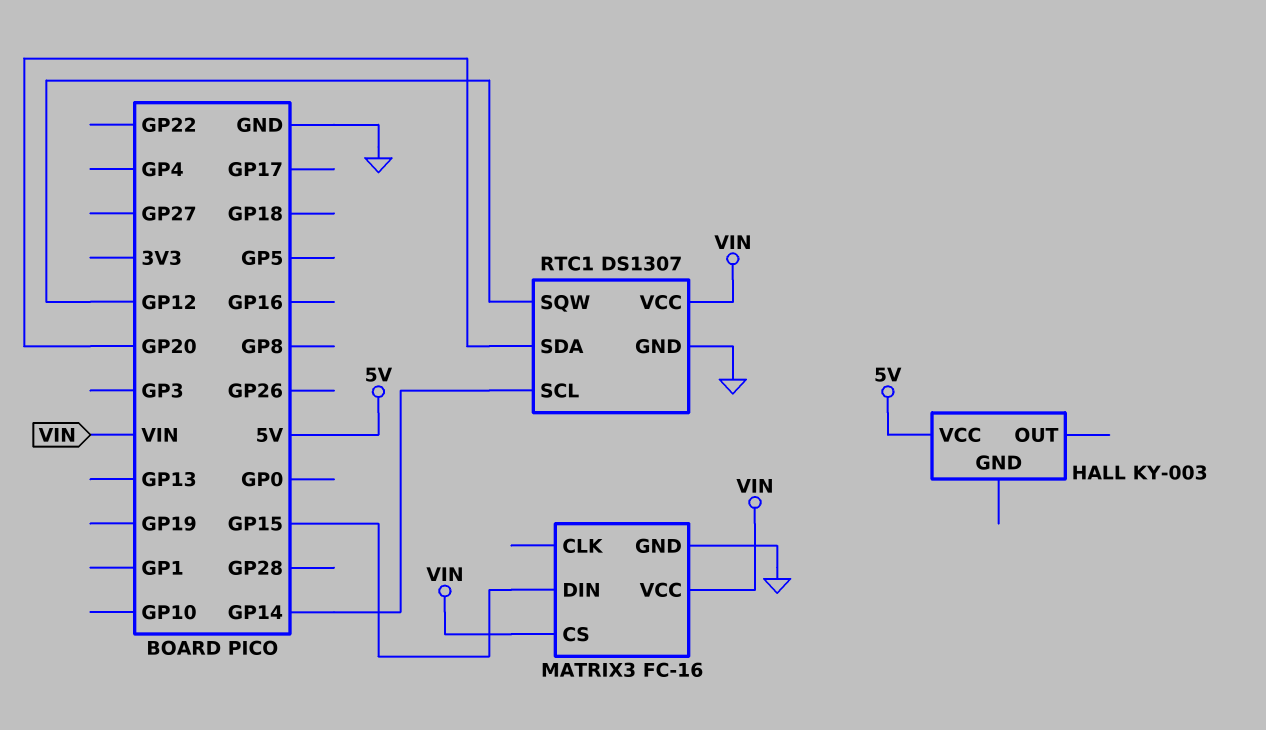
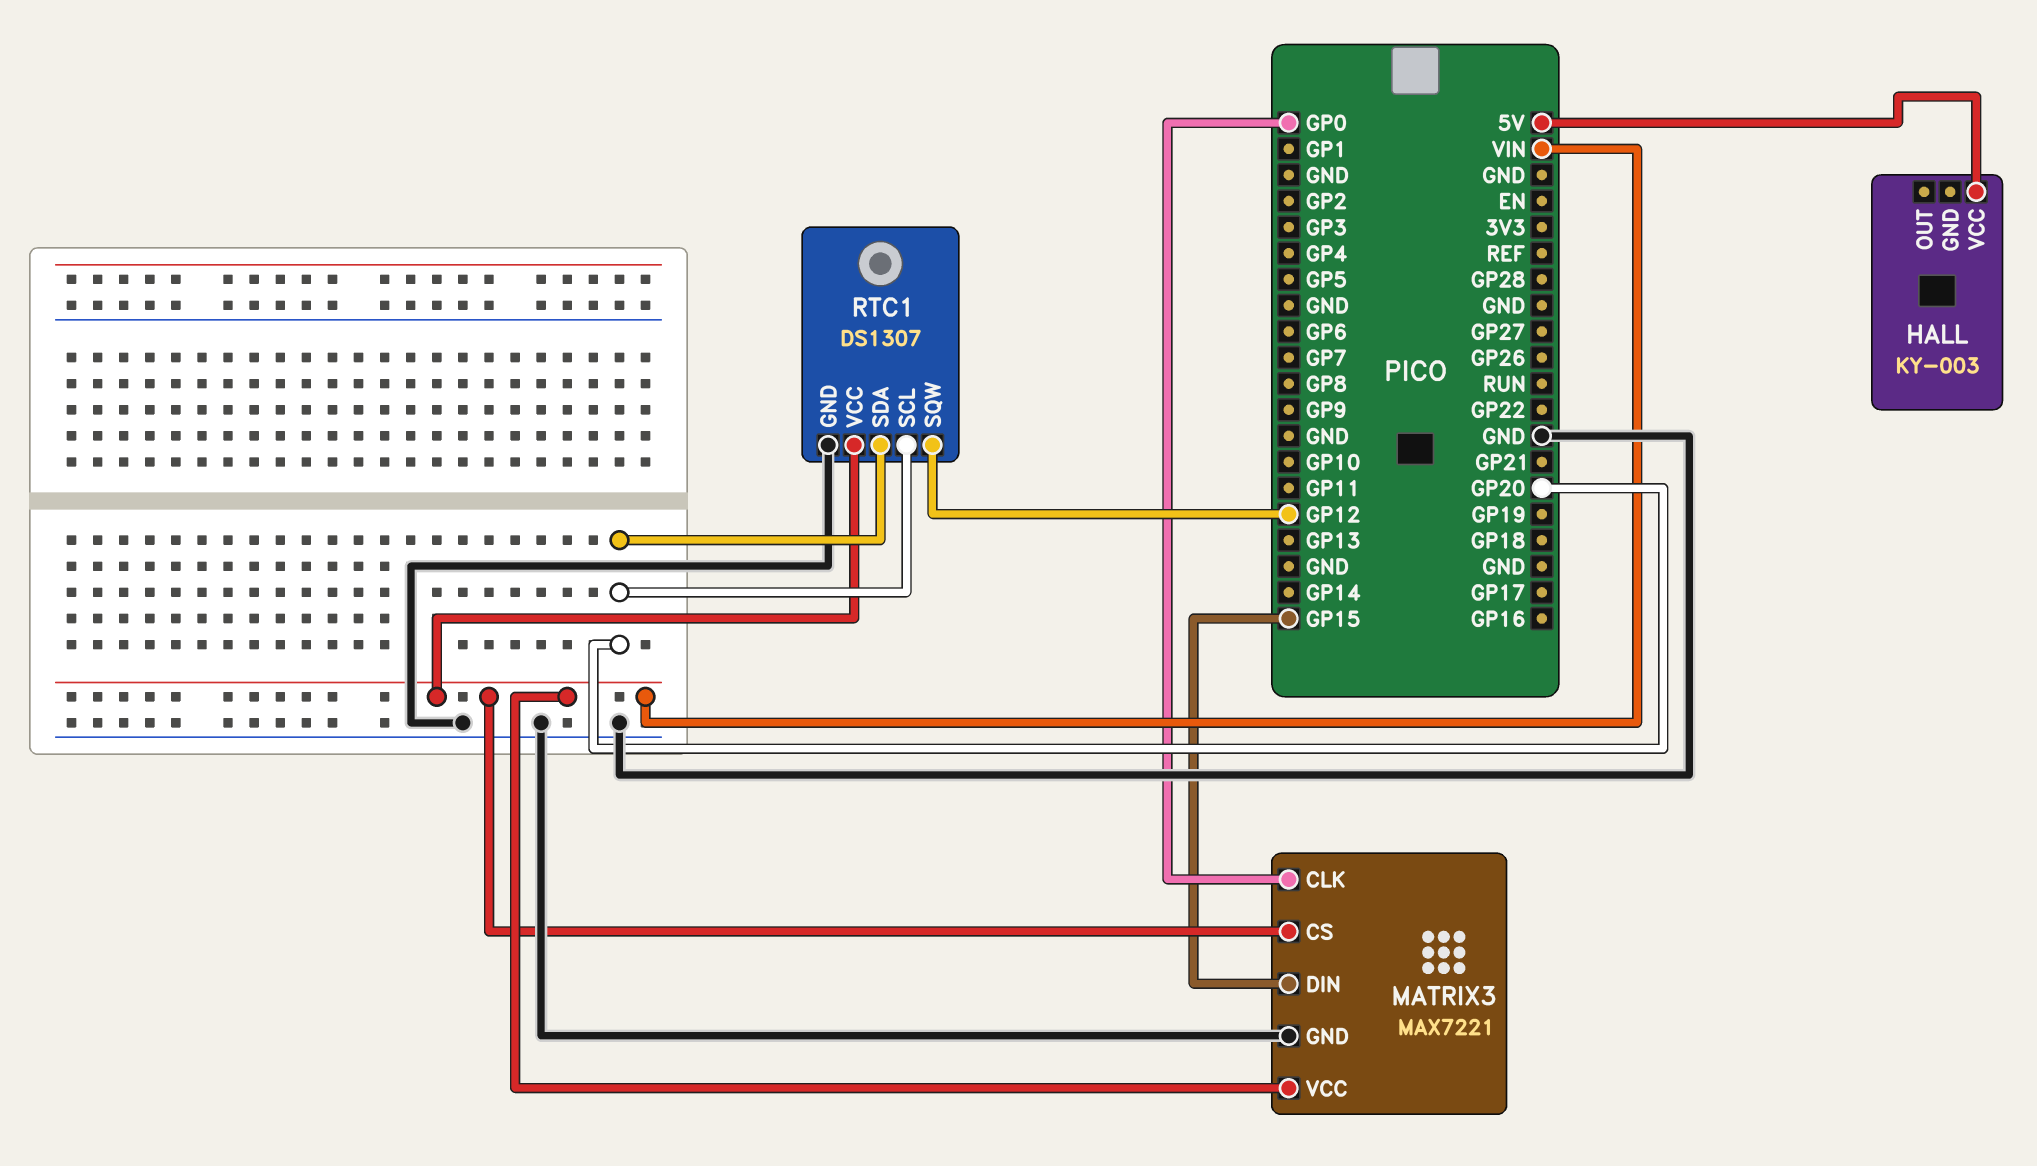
MATRIX3: FC-16 -> MAX7221
MATRIX3 pin CLK: none -> GP0
RTC1 pin SCL: GP14 -> GP20

